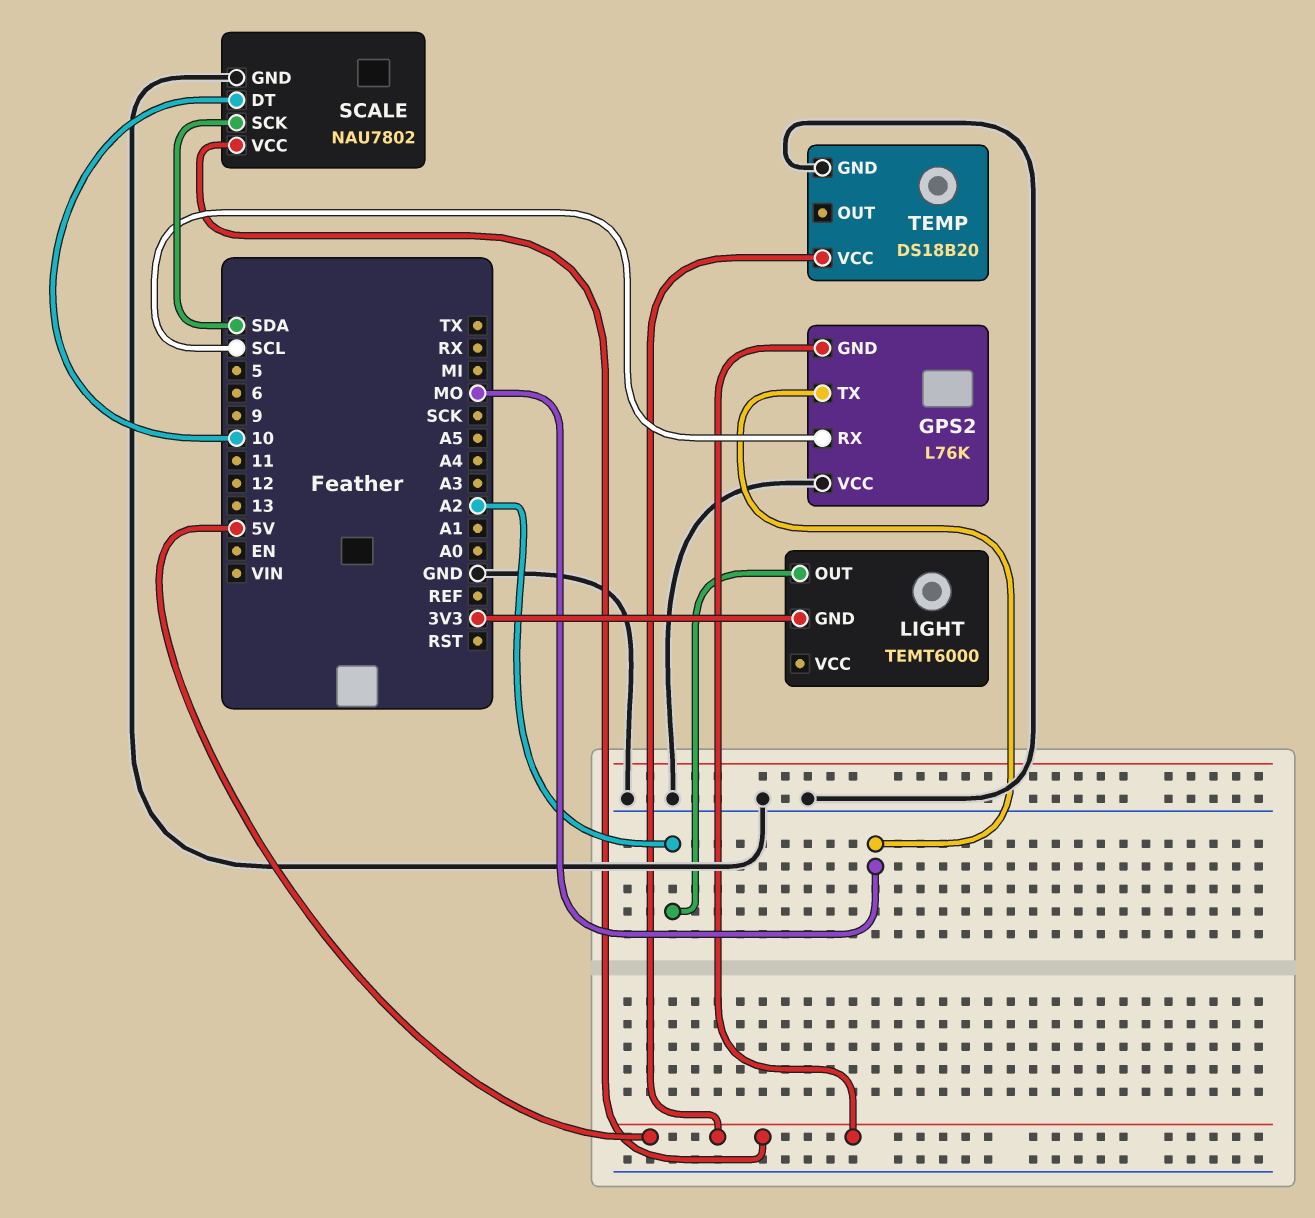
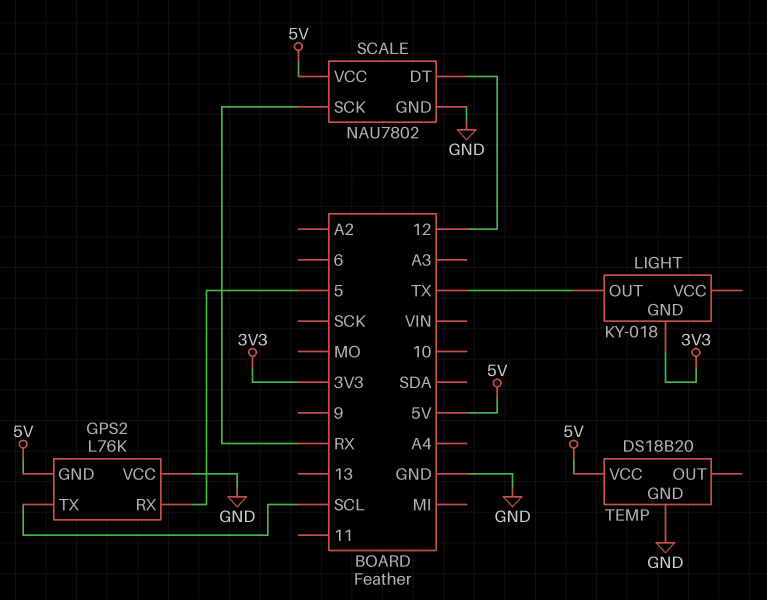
GPS2 pin RX: SCL -> 5
GPS2 pin TX: MO -> SCL
LIGHT: TEMT6000 -> KY-018
LIGHT pin OUT: A2 -> TX
SCALE pin DT: 10 -> 12
SCALE pin SCK: SDA -> RX

